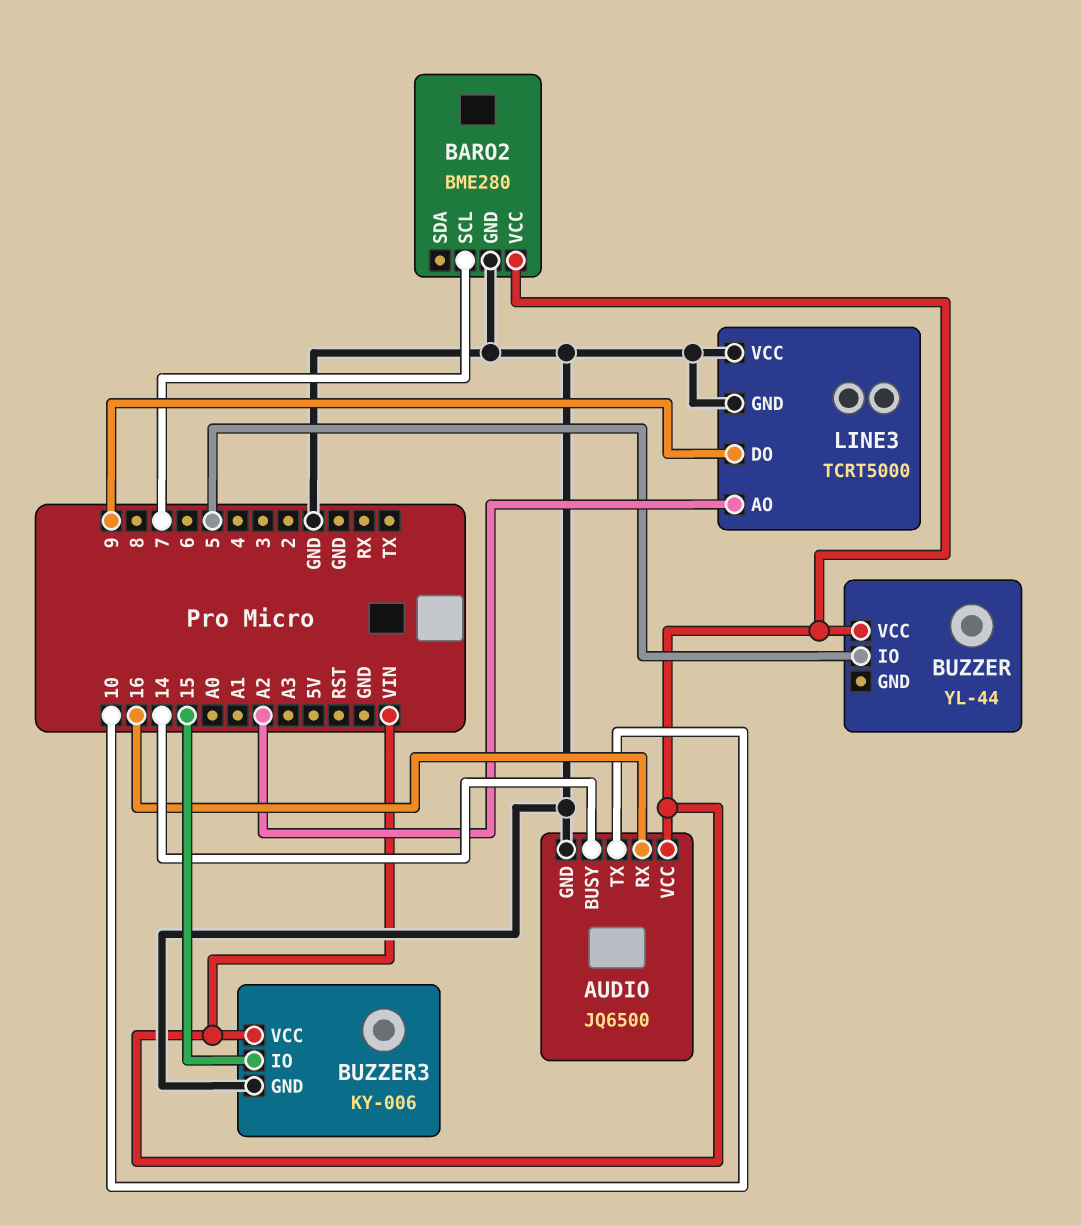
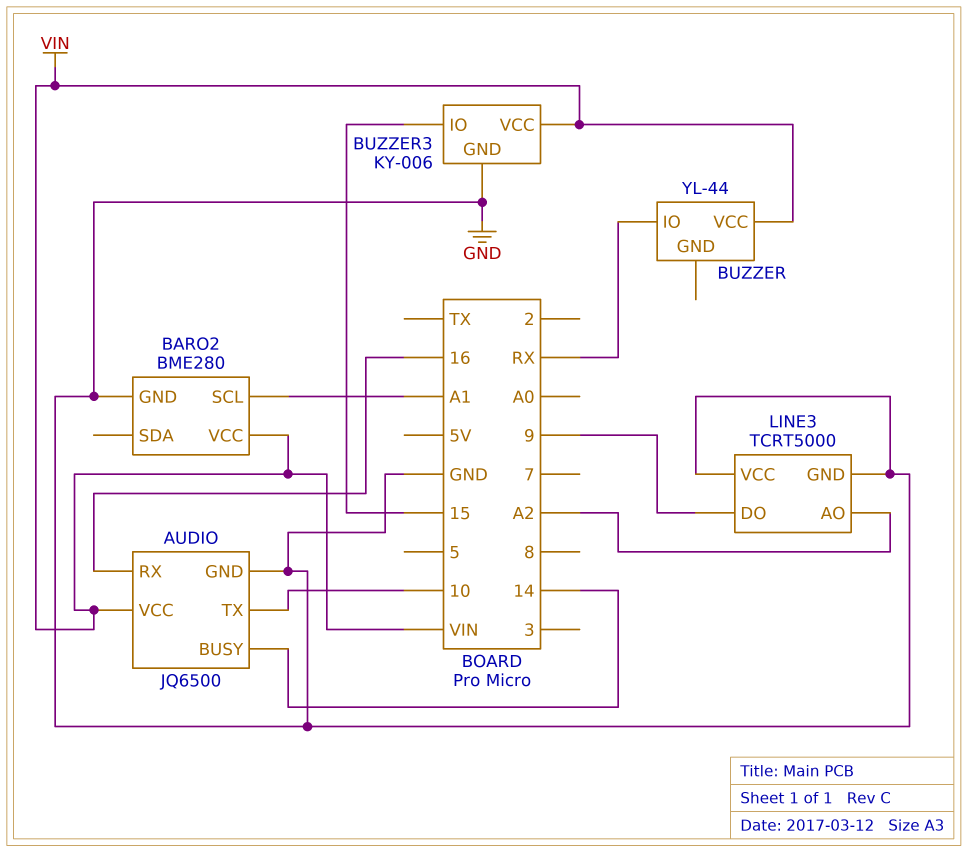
BARO2 pin SCL: 7 -> A1
BUZZER pin IO: 5 -> RX

